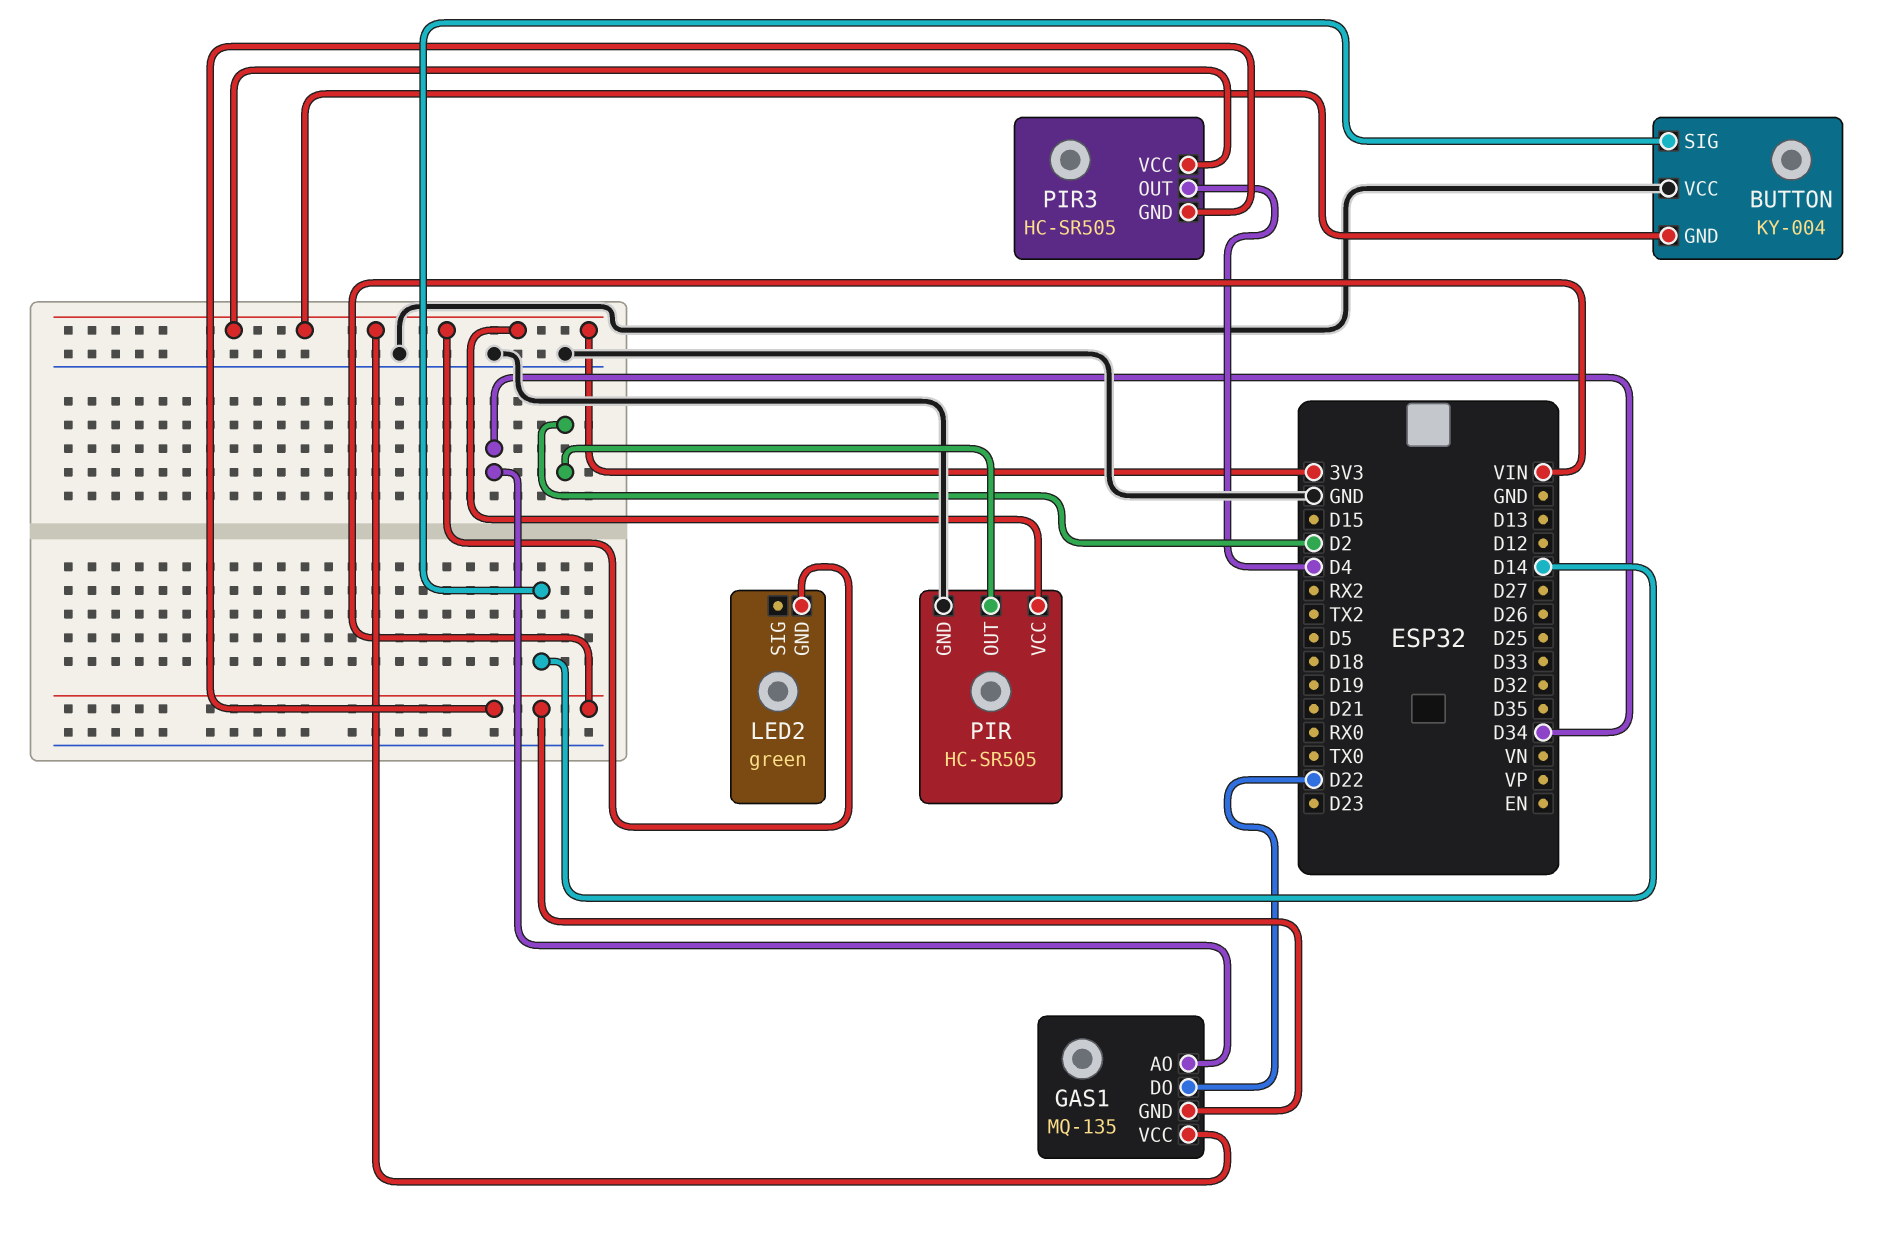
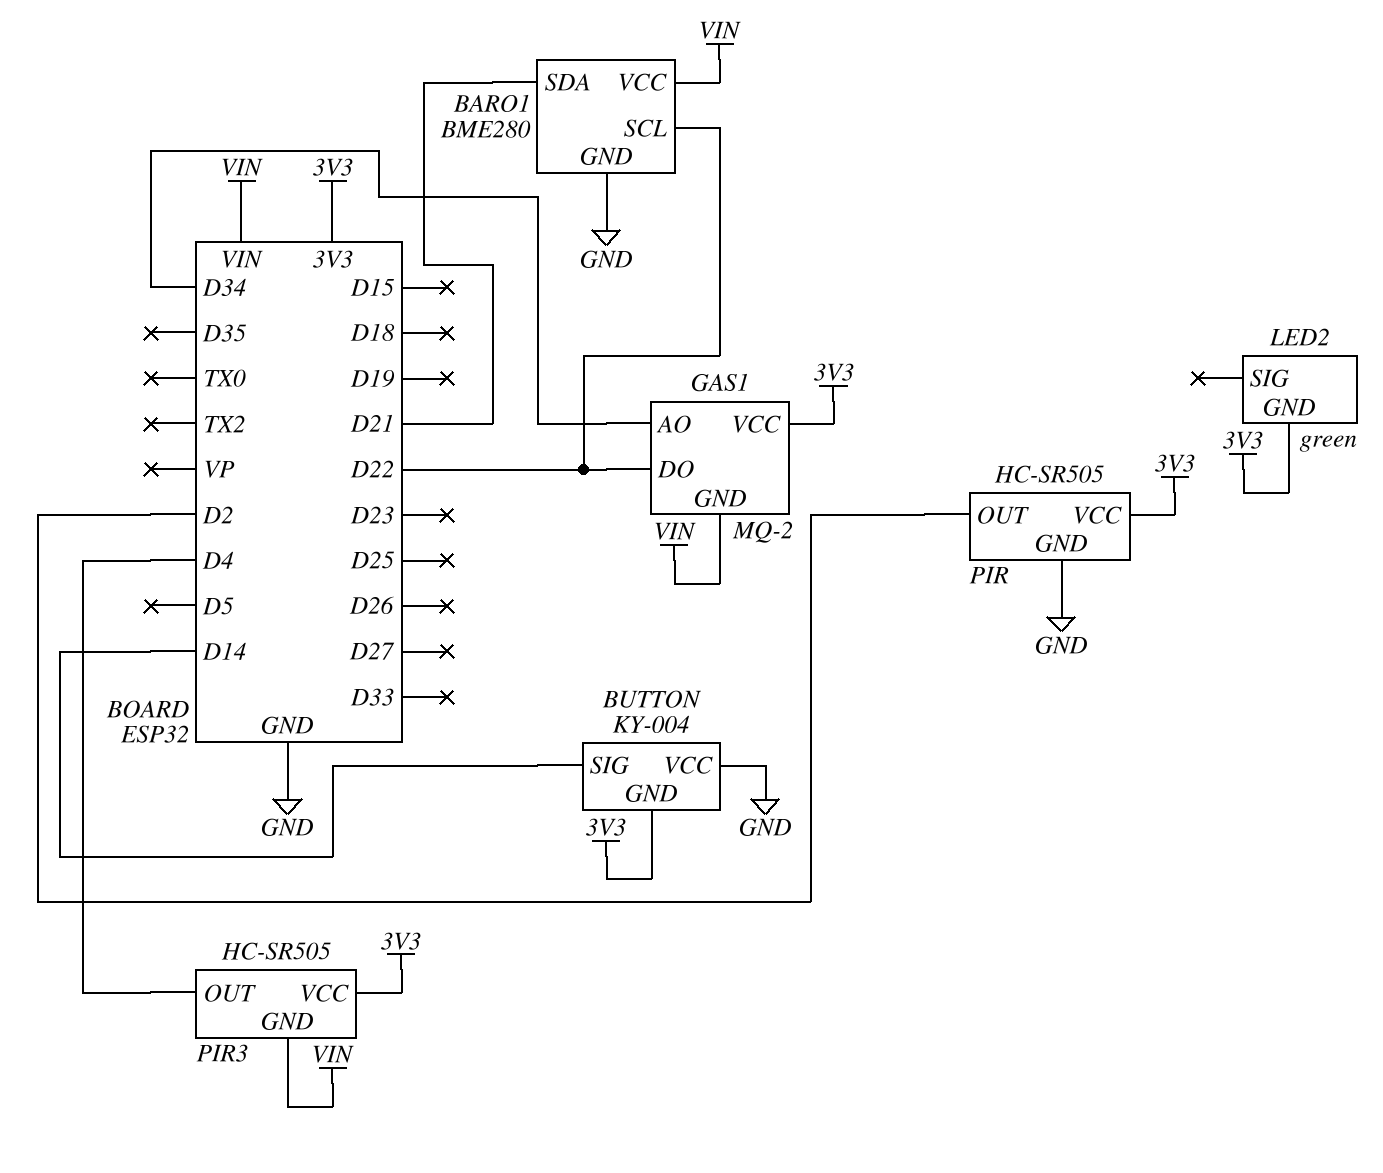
BARO1: none -> BME280
BARO1 pin GND: none -> GND
BARO1 pin SCL: none -> D22
BARO1 pin SDA: none -> D21
BARO1 pin VCC: none -> VIN
GAS1: MQ-135 -> MQ-2

